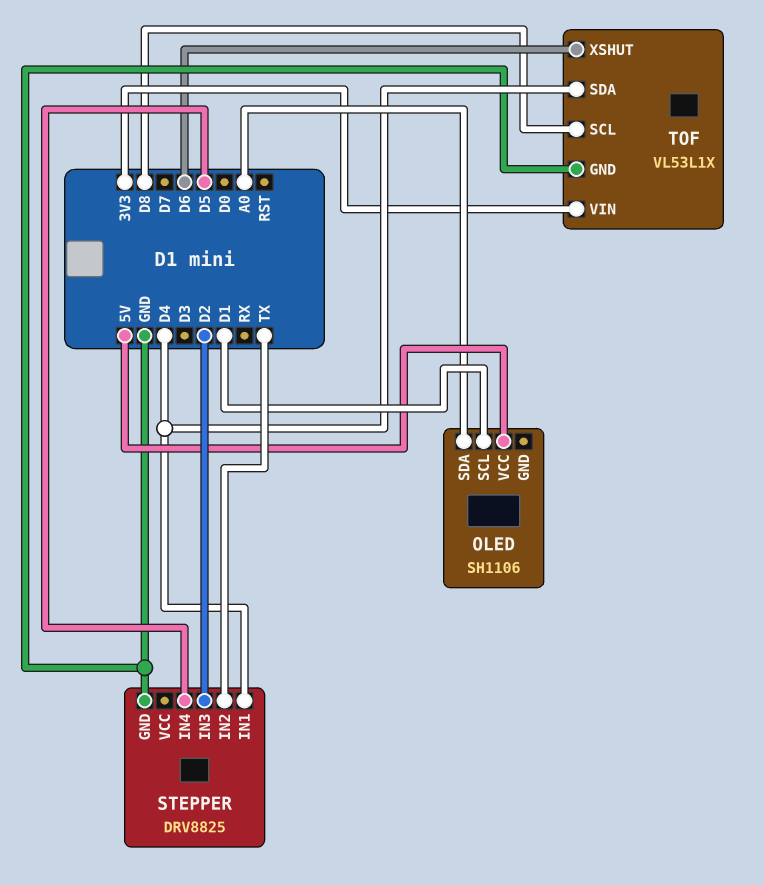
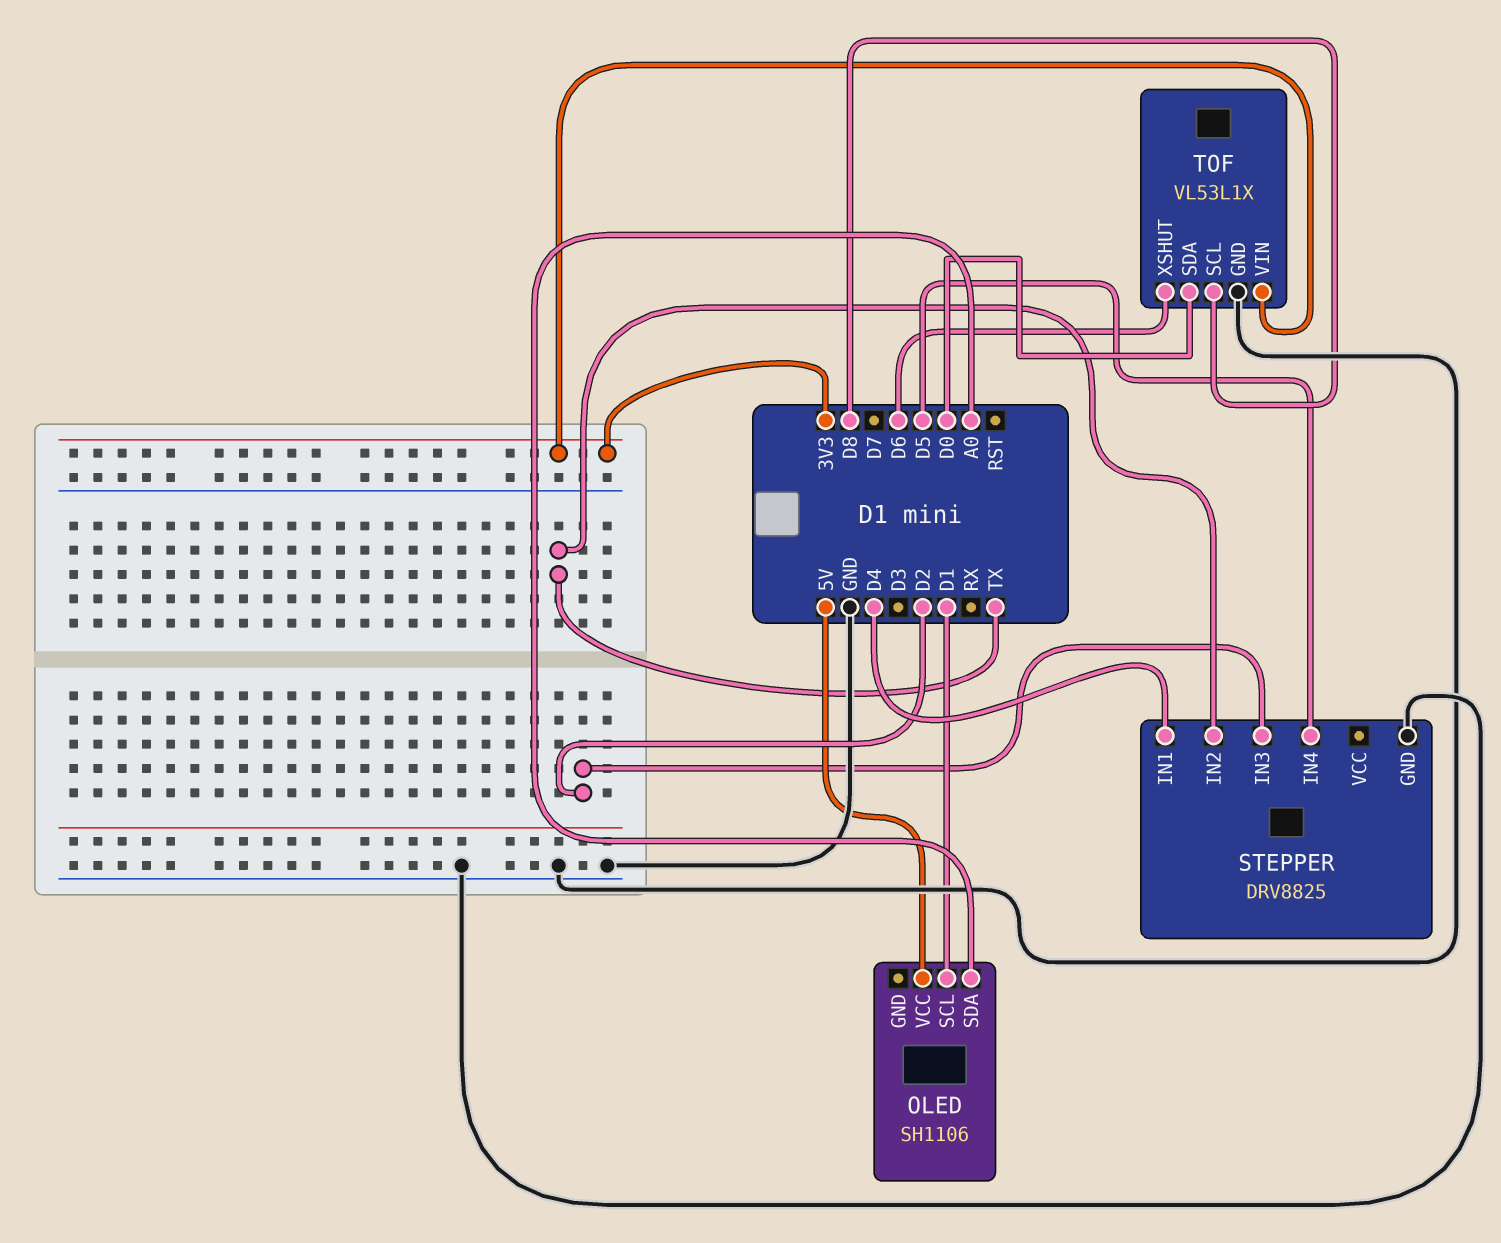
TOF pin SDA: D4 -> D0

